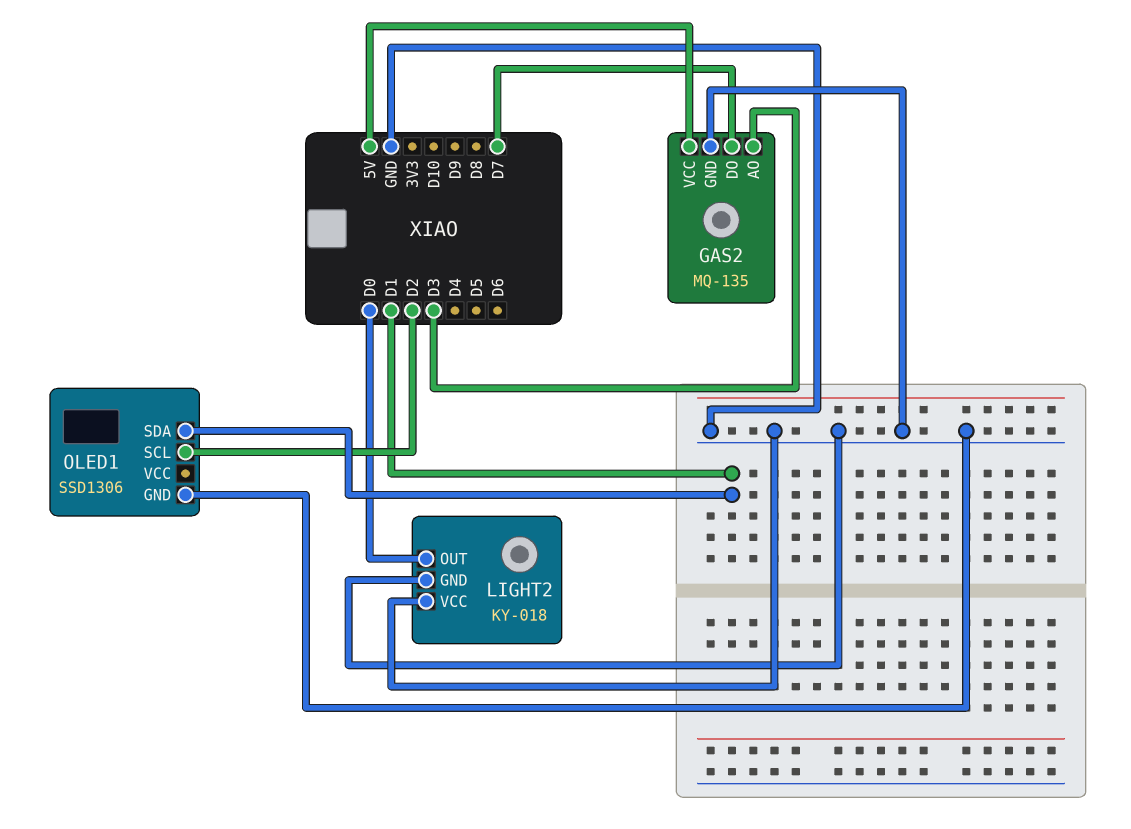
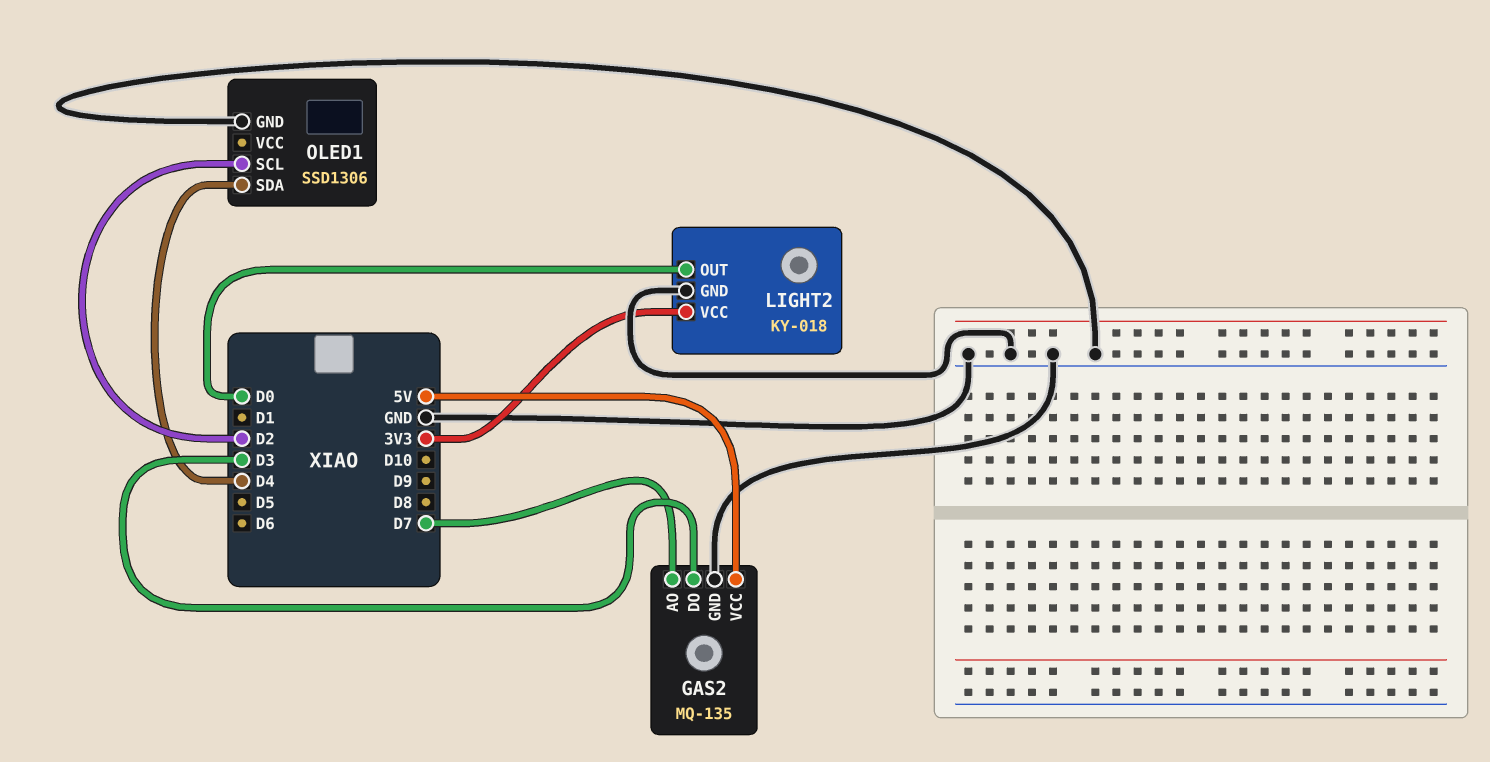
GAS2 pin AO: D3 -> D7
GAS2 pin DO: D7 -> D3
LIGHT2 pin VCC: GND -> 3V3
OLED1 pin SDA: D1 -> D4

